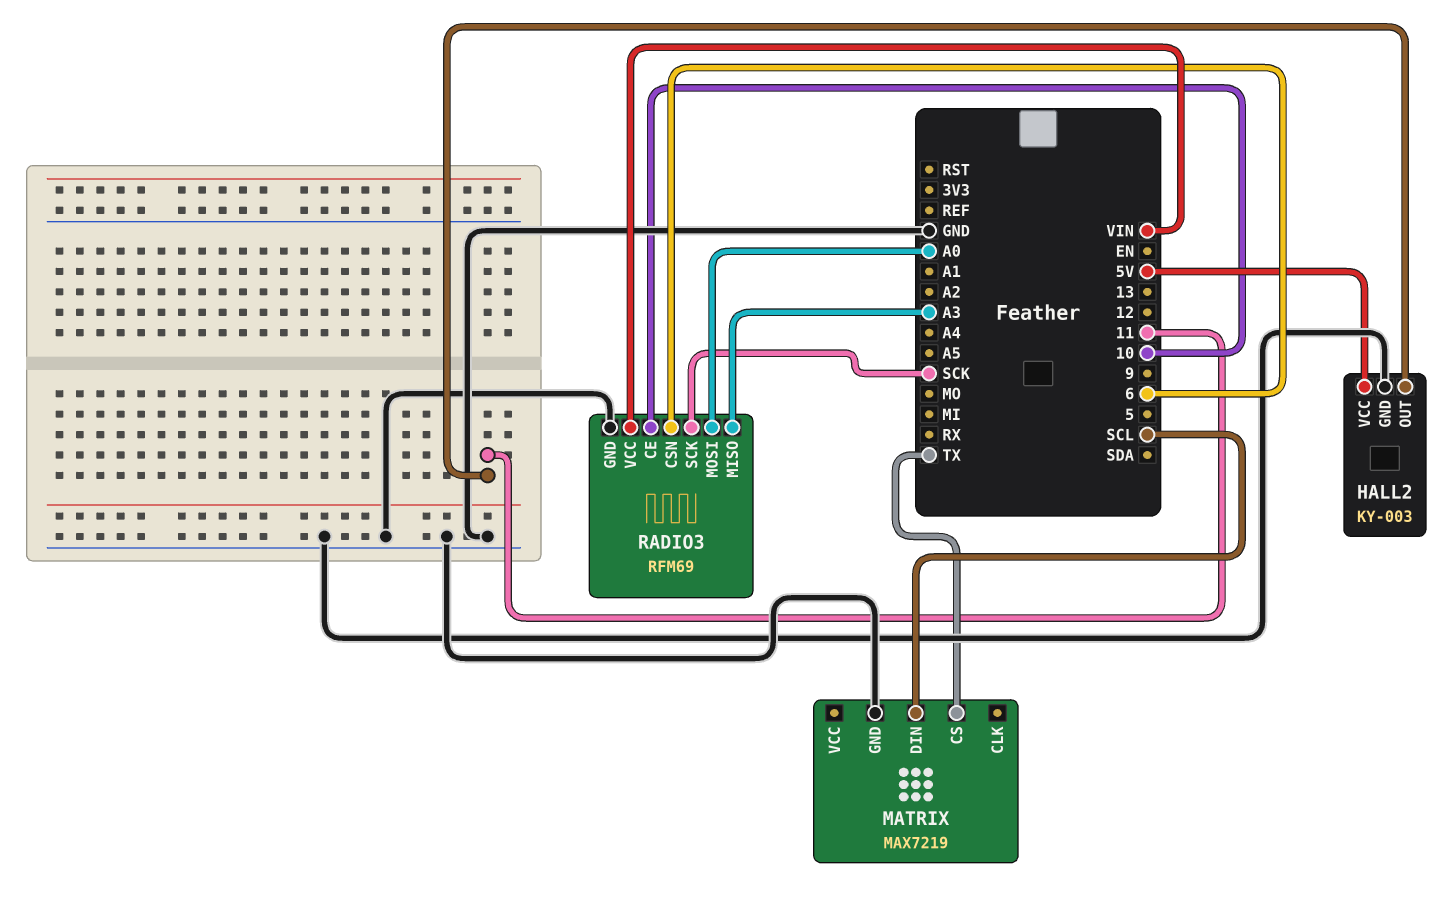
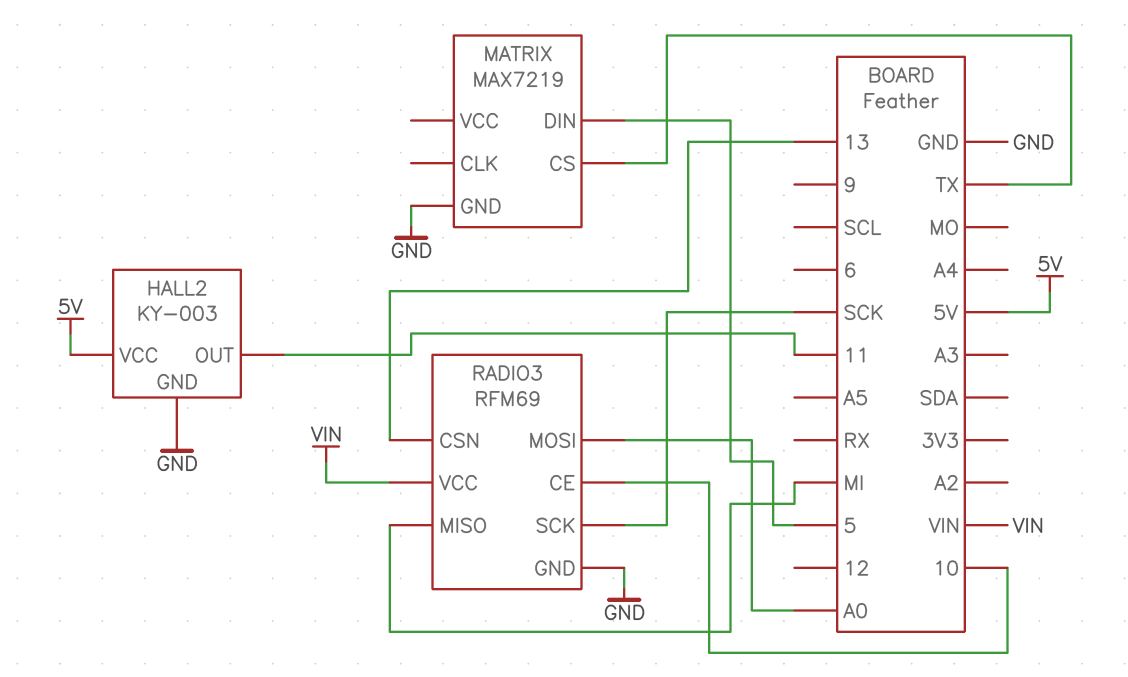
MATRIX pin DIN: SCL -> 5
RADIO3 pin CSN: 6 -> 13
RADIO3 pin MISO: A3 -> MI

